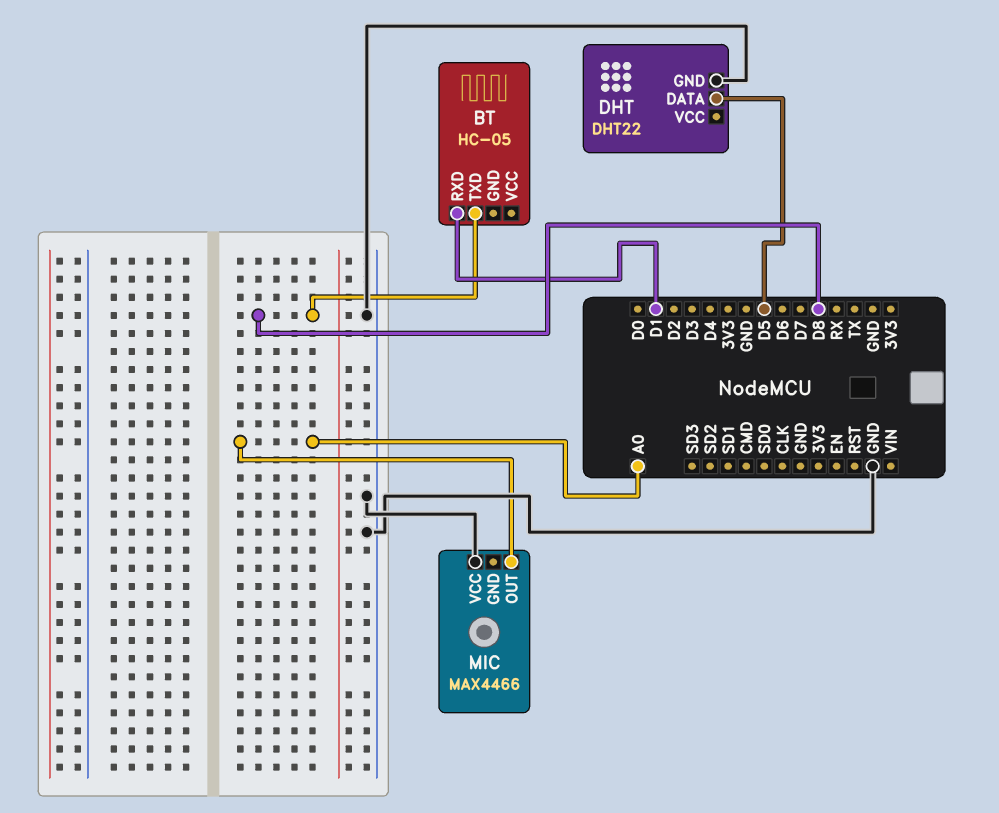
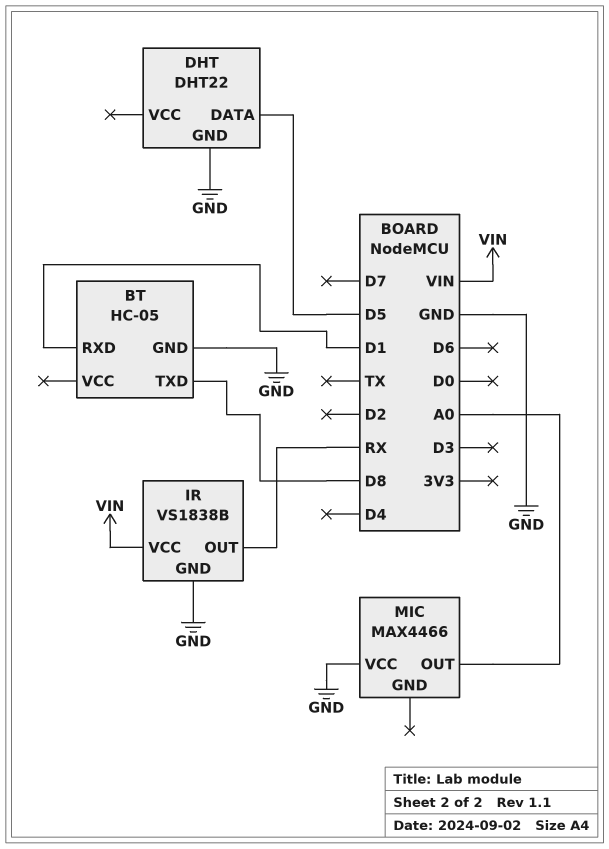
BT pin GND: none -> GND
IR: none -> VS1838B
IR pin GND: none -> GND
IR pin OUT: none -> RX
IR pin VCC: none -> VIN

